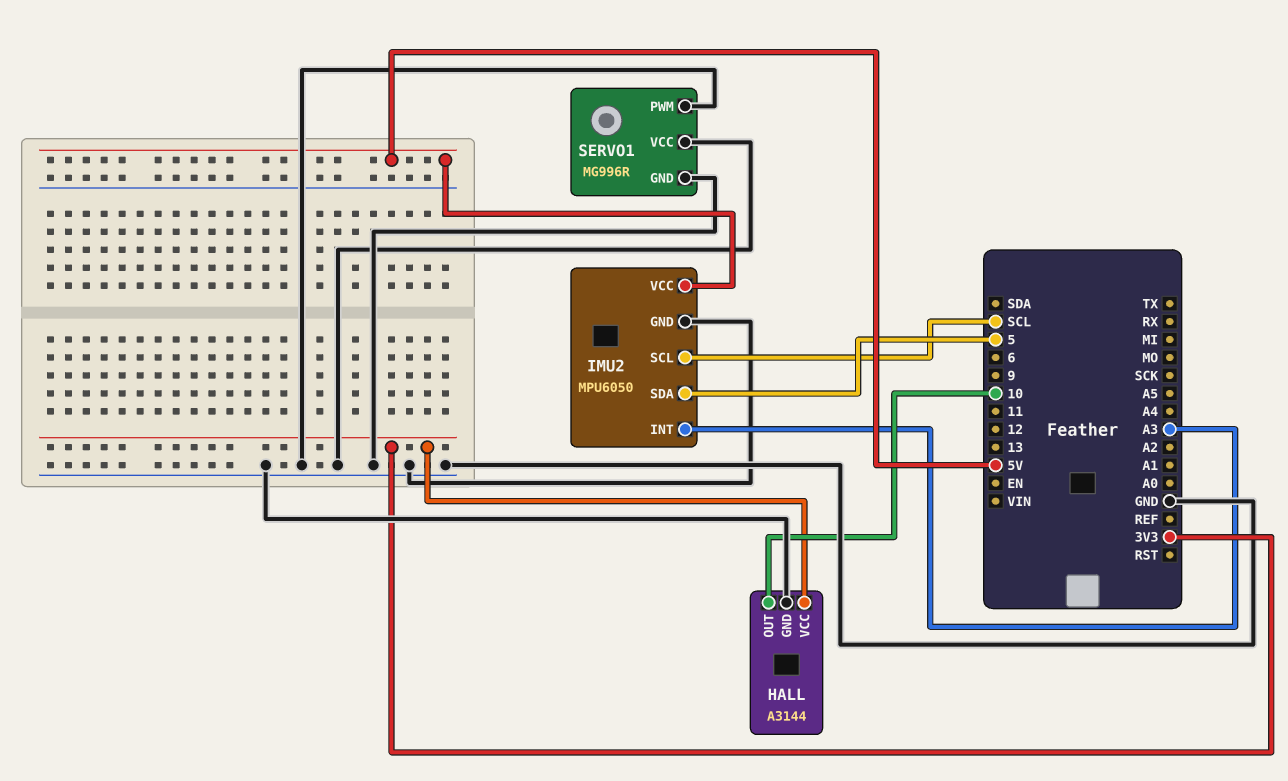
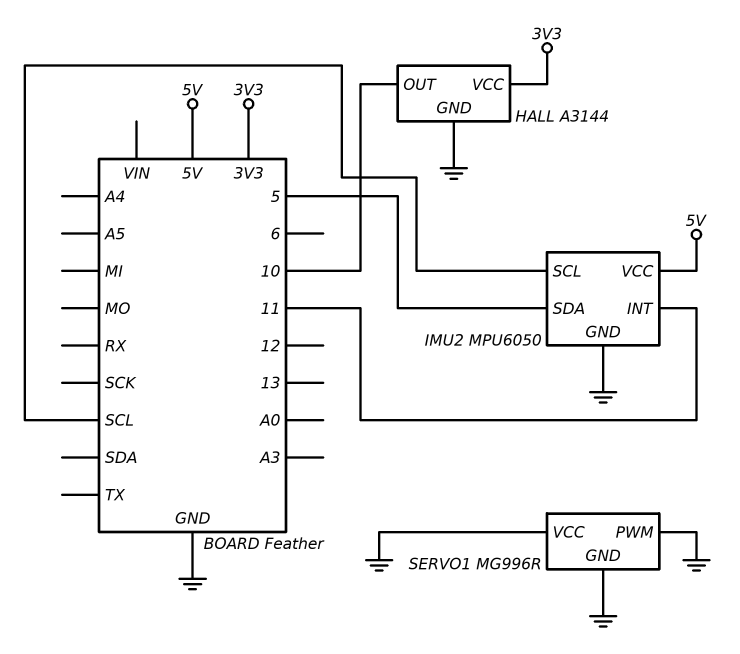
IMU2 pin INT: A3 -> 11

